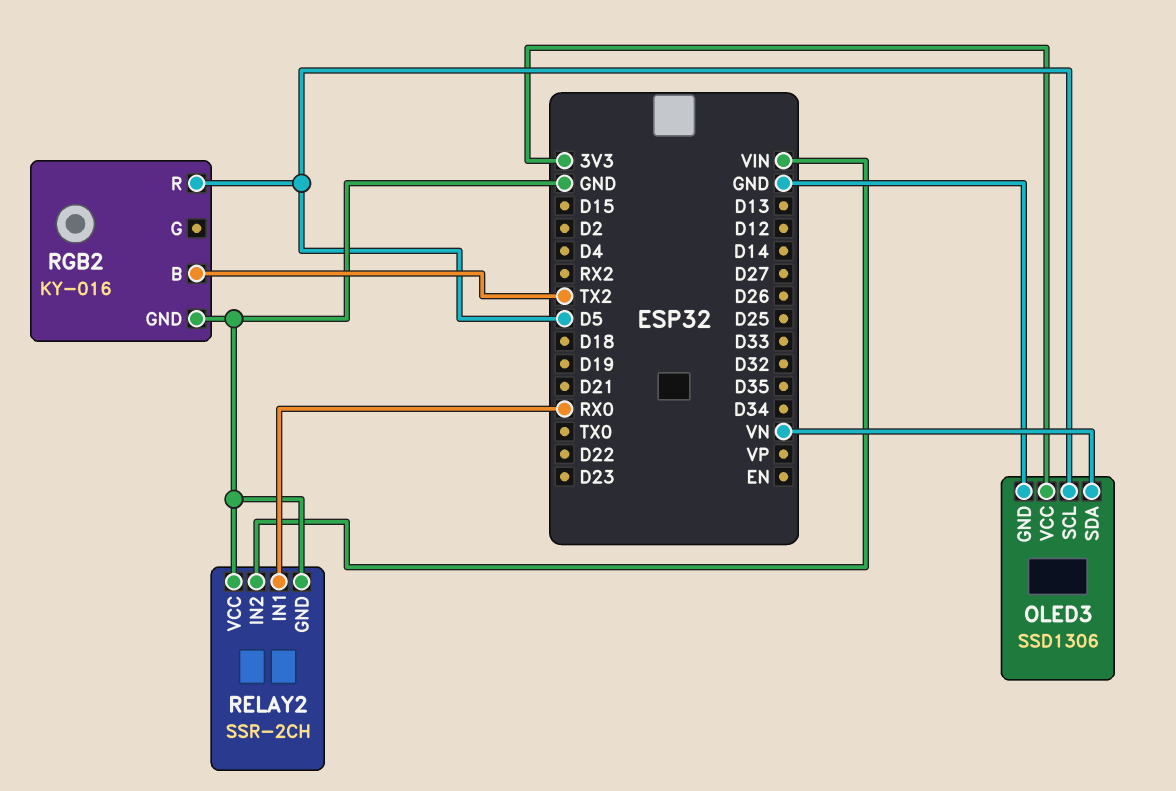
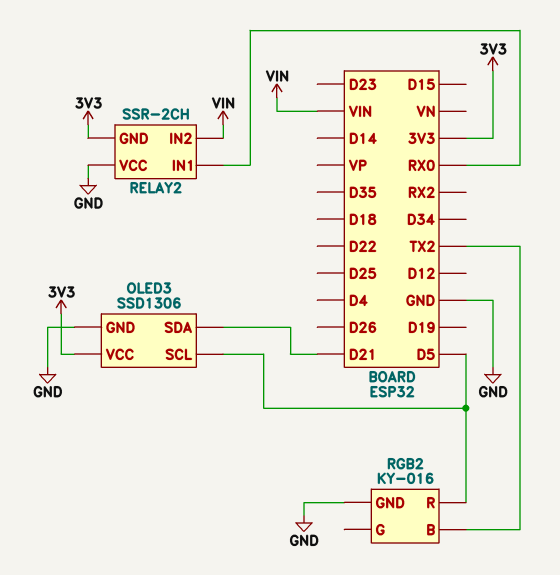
OLED3 pin SDA: VN -> D21
RELAY2 pin GND: GND -> 3V3

